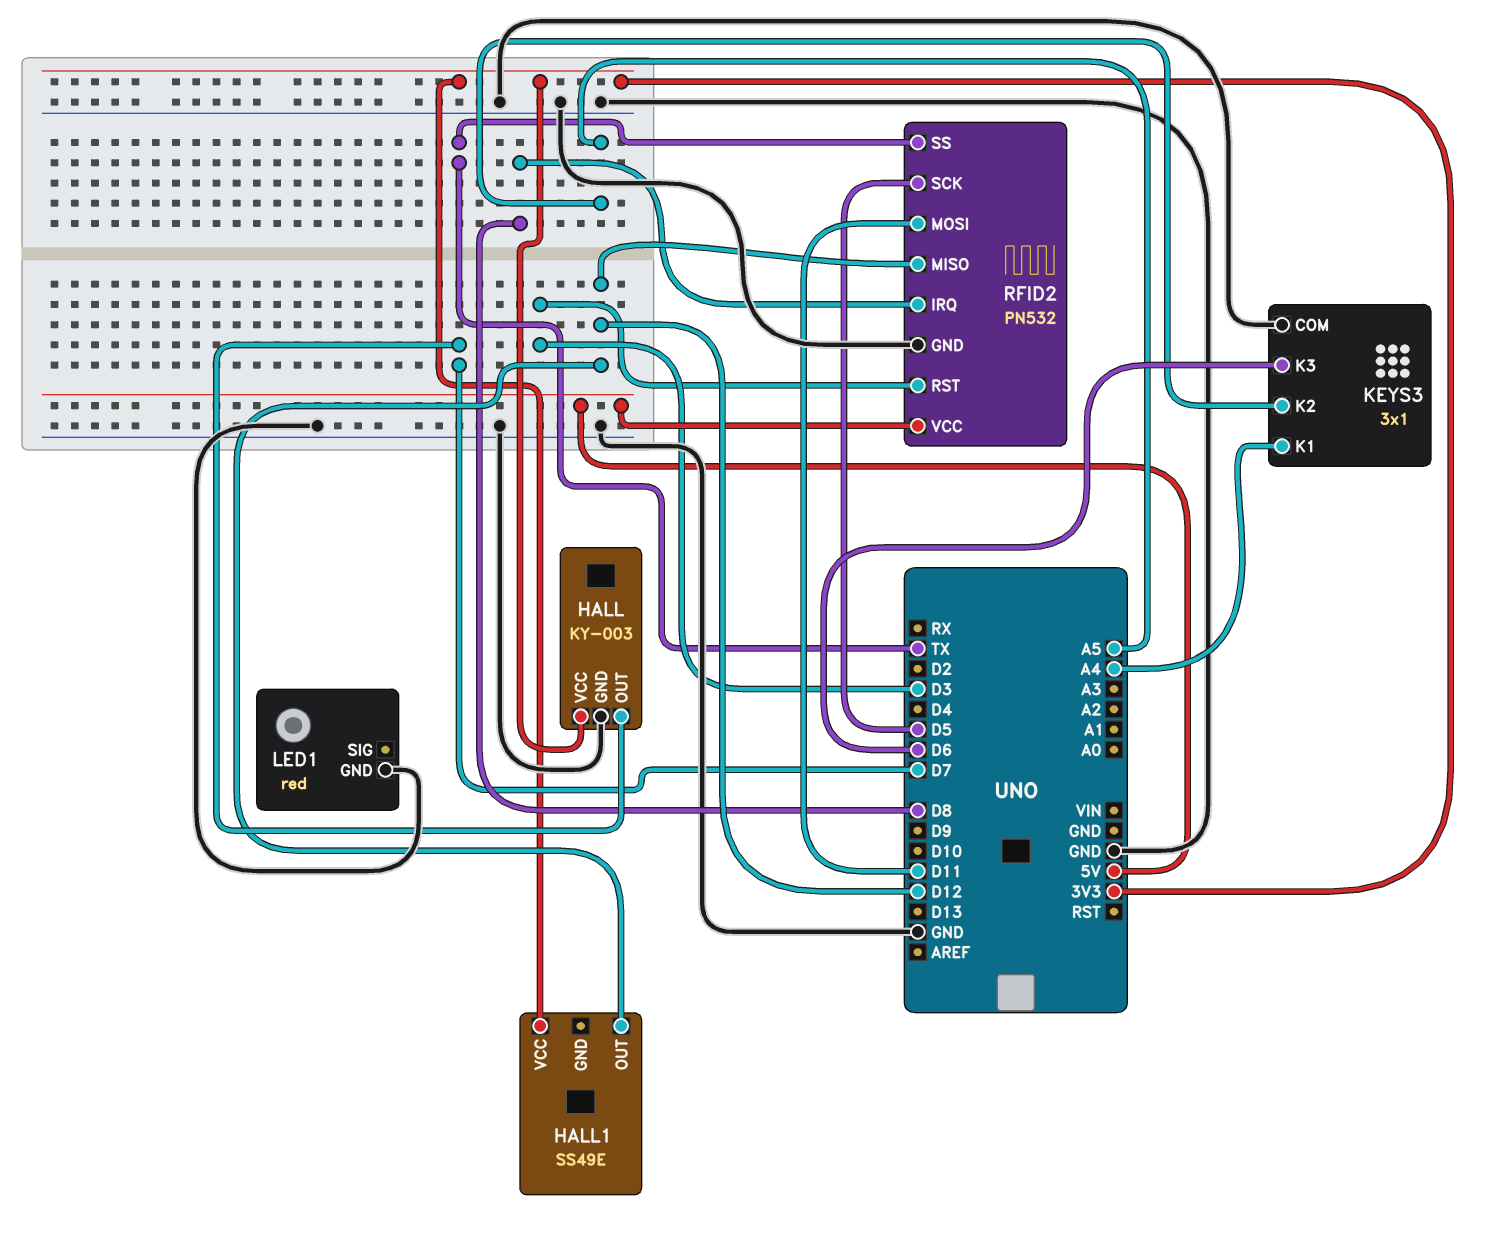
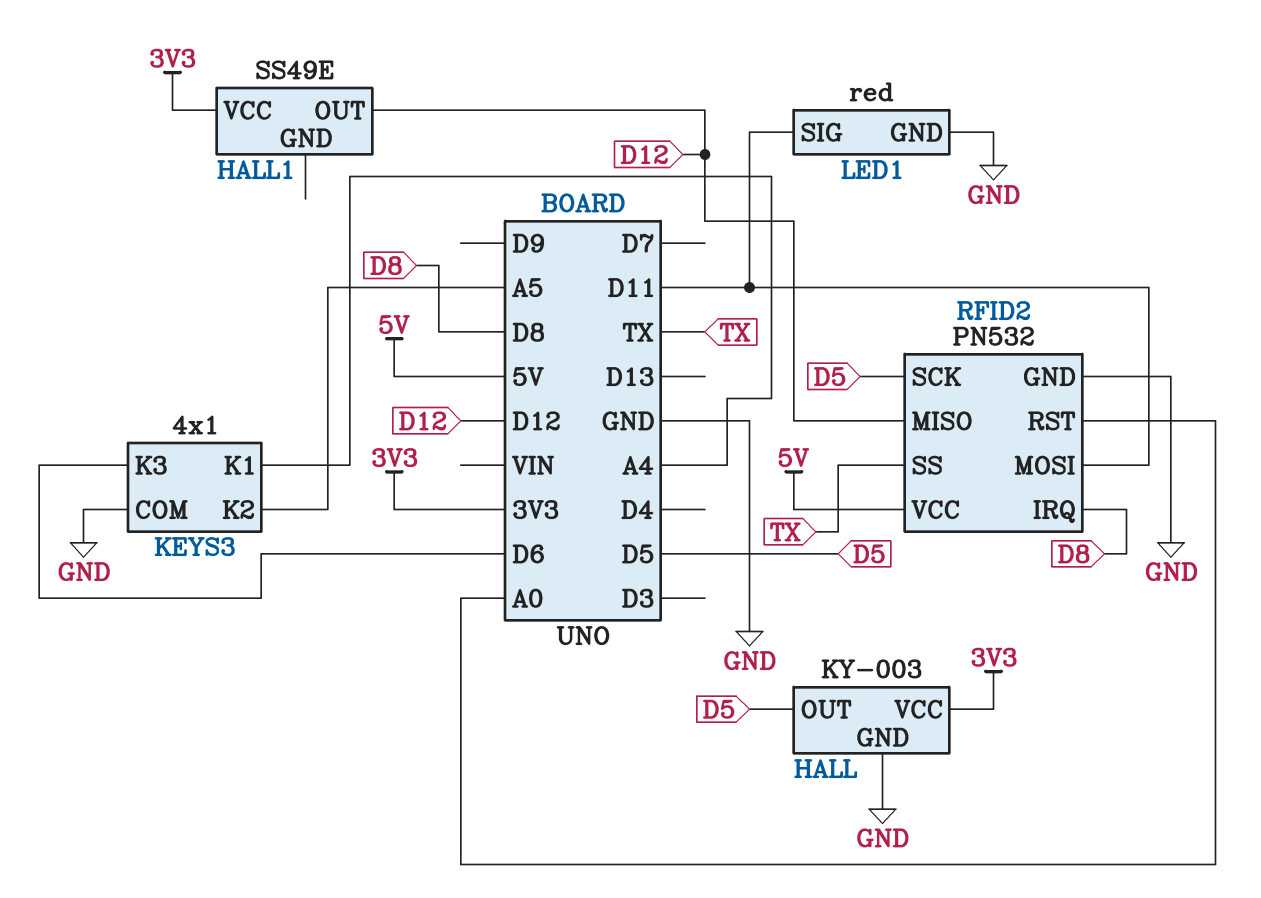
HALL pin OUT: D7 -> D5
KEYS3: 3x1 -> 4x1
LED1 pin SIG: none -> D11
RFID2 pin RST: D3 -> A0

